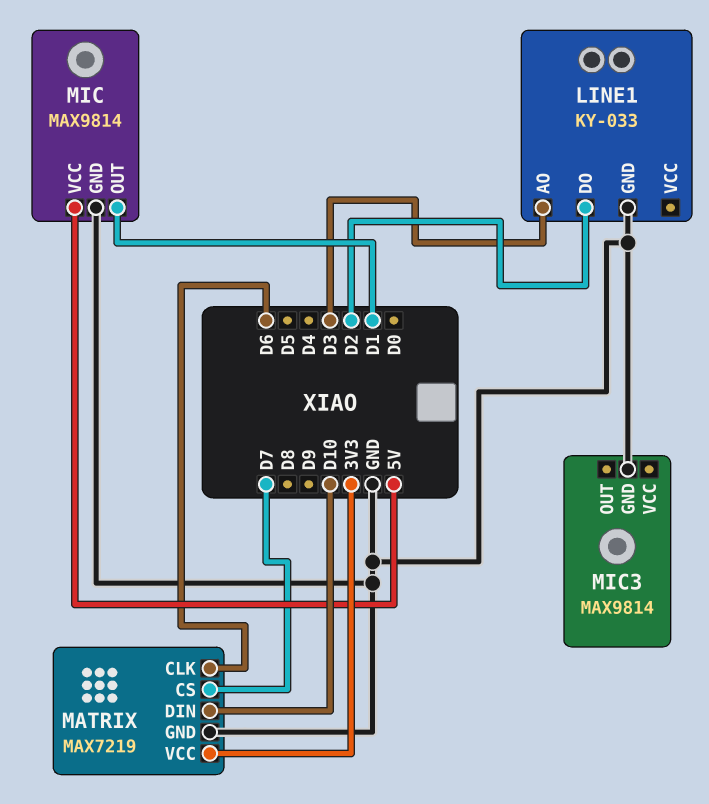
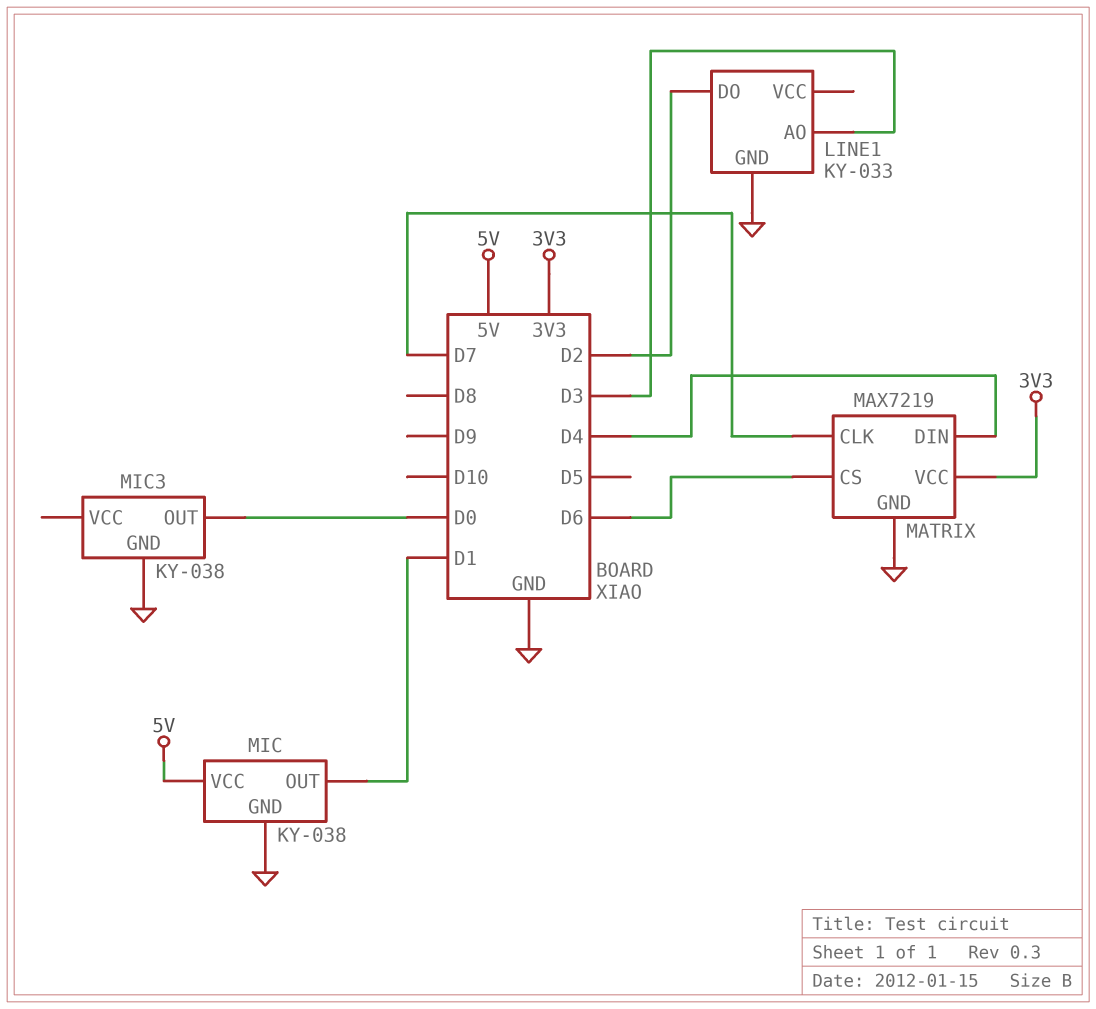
MATRIX pin CLK: D6 -> D7
MATRIX pin CS: D7 -> D6
MATRIX pin DIN: D10 -> D4
MIC: MAX9814 -> KY-038
MIC3: MAX9814 -> KY-038
MIC3 pin OUT: none -> D0

